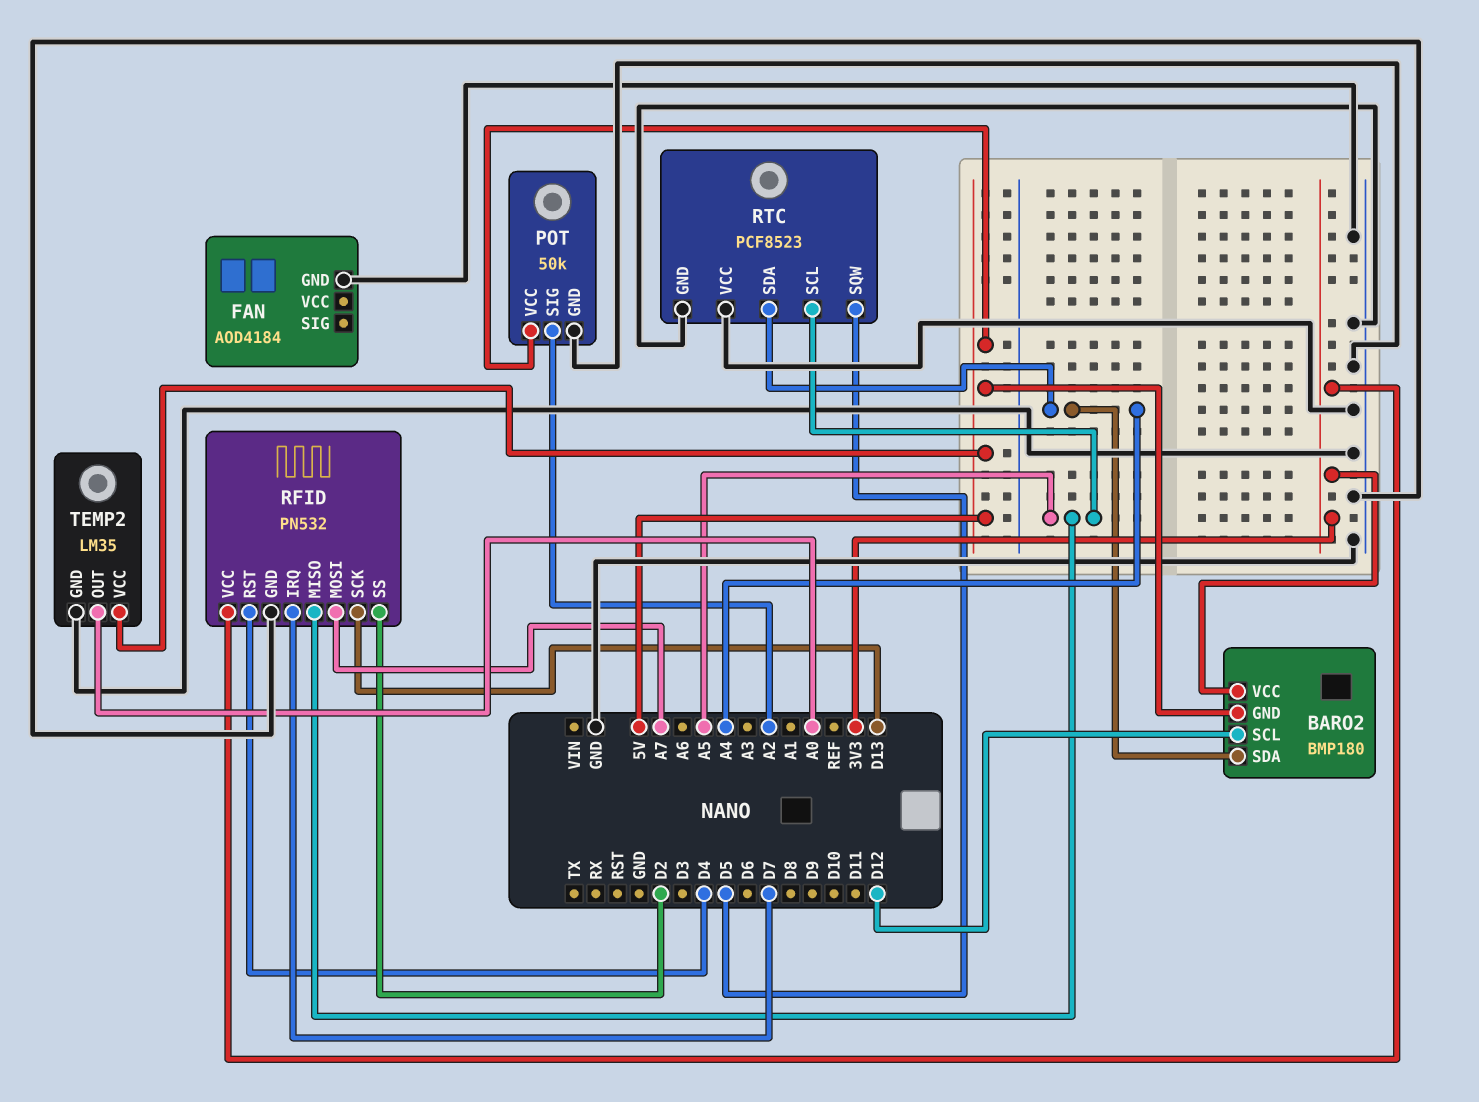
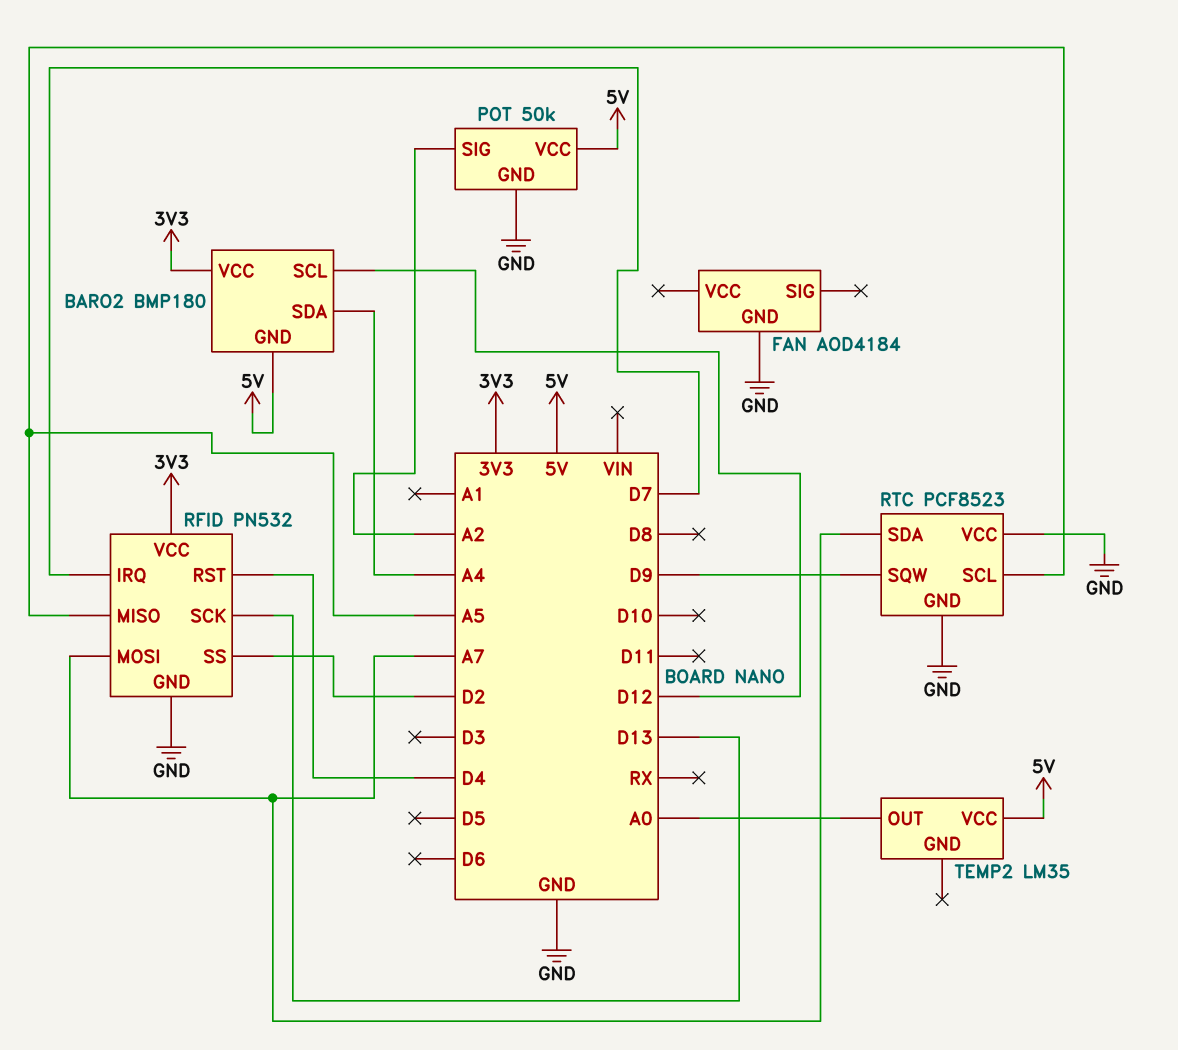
RTC pin SDA: A4 -> A7
RTC pin SQW: D5 -> D9
TEMP2 pin GND: GND -> none

